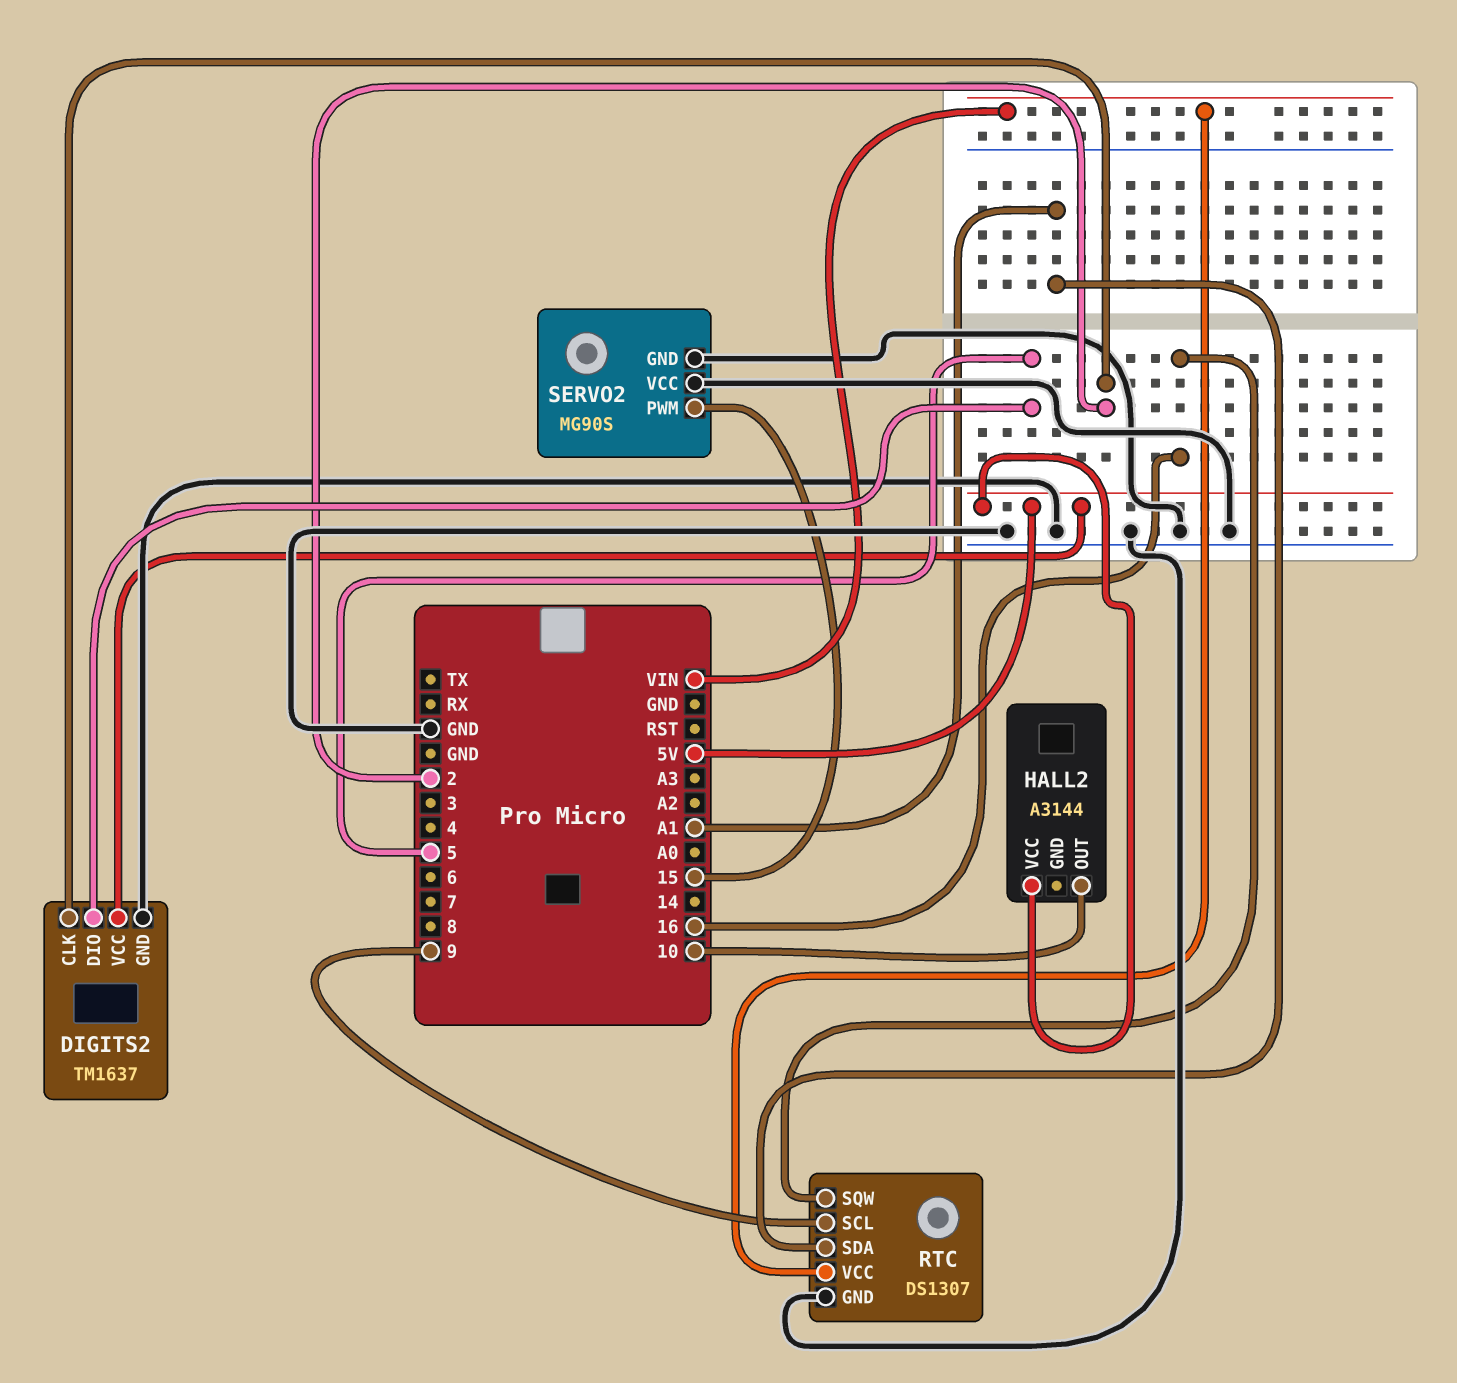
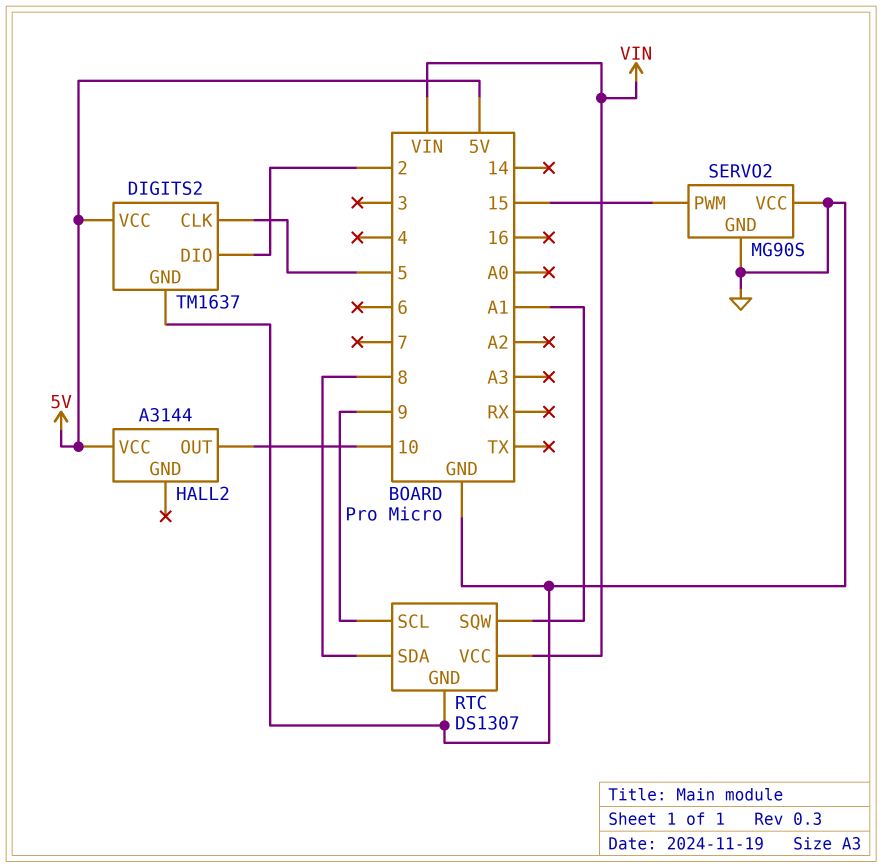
DIGITS2 pin CLK: 2 -> 5
DIGITS2 pin DIO: 5 -> 2
RTC pin SDA: A1 -> 8
RTC pin SQW: 16 -> A1

